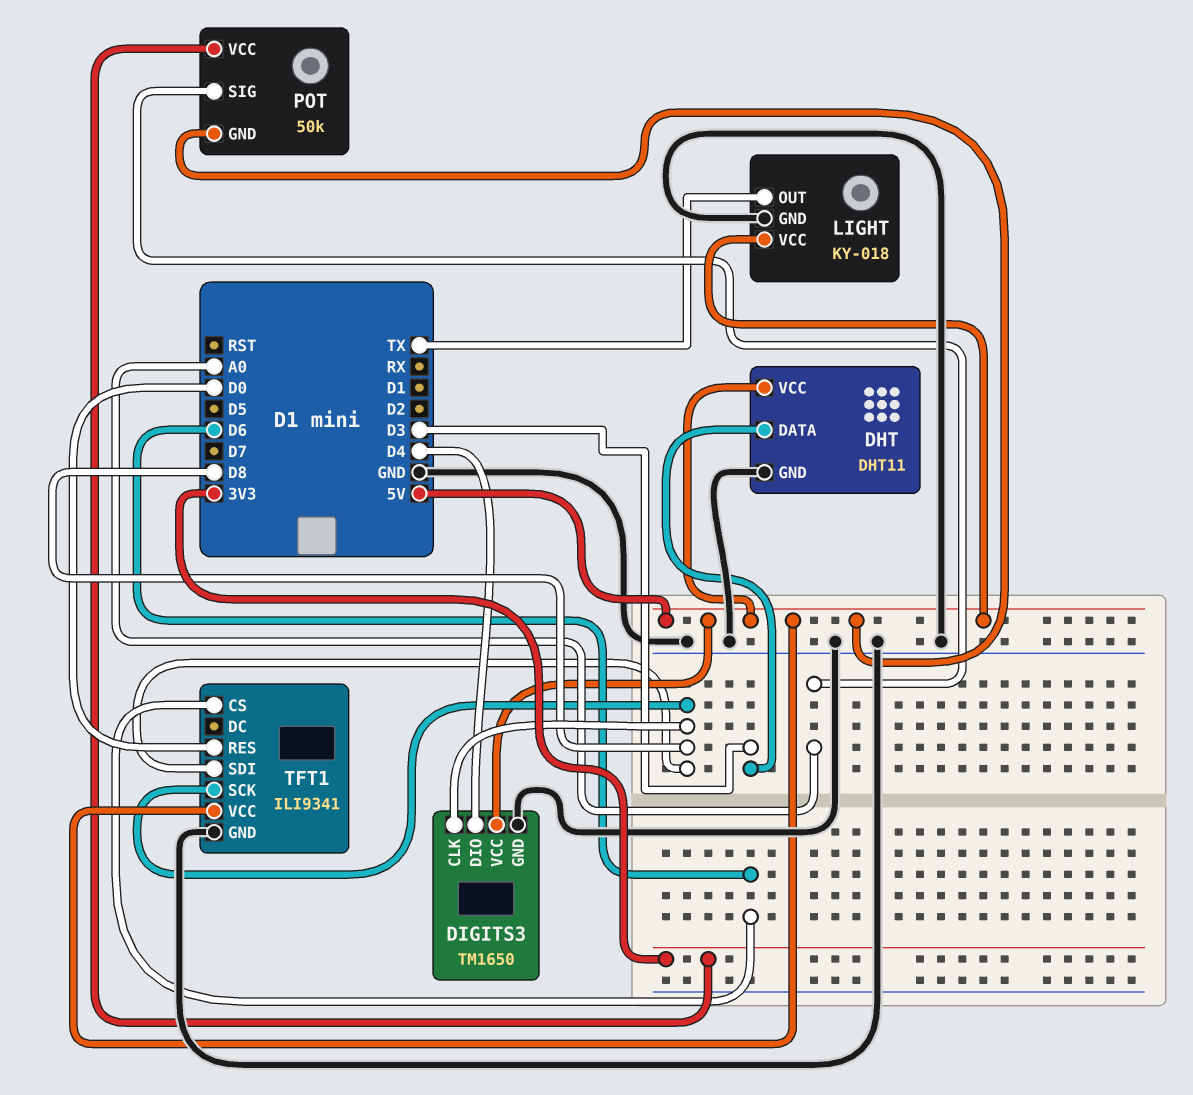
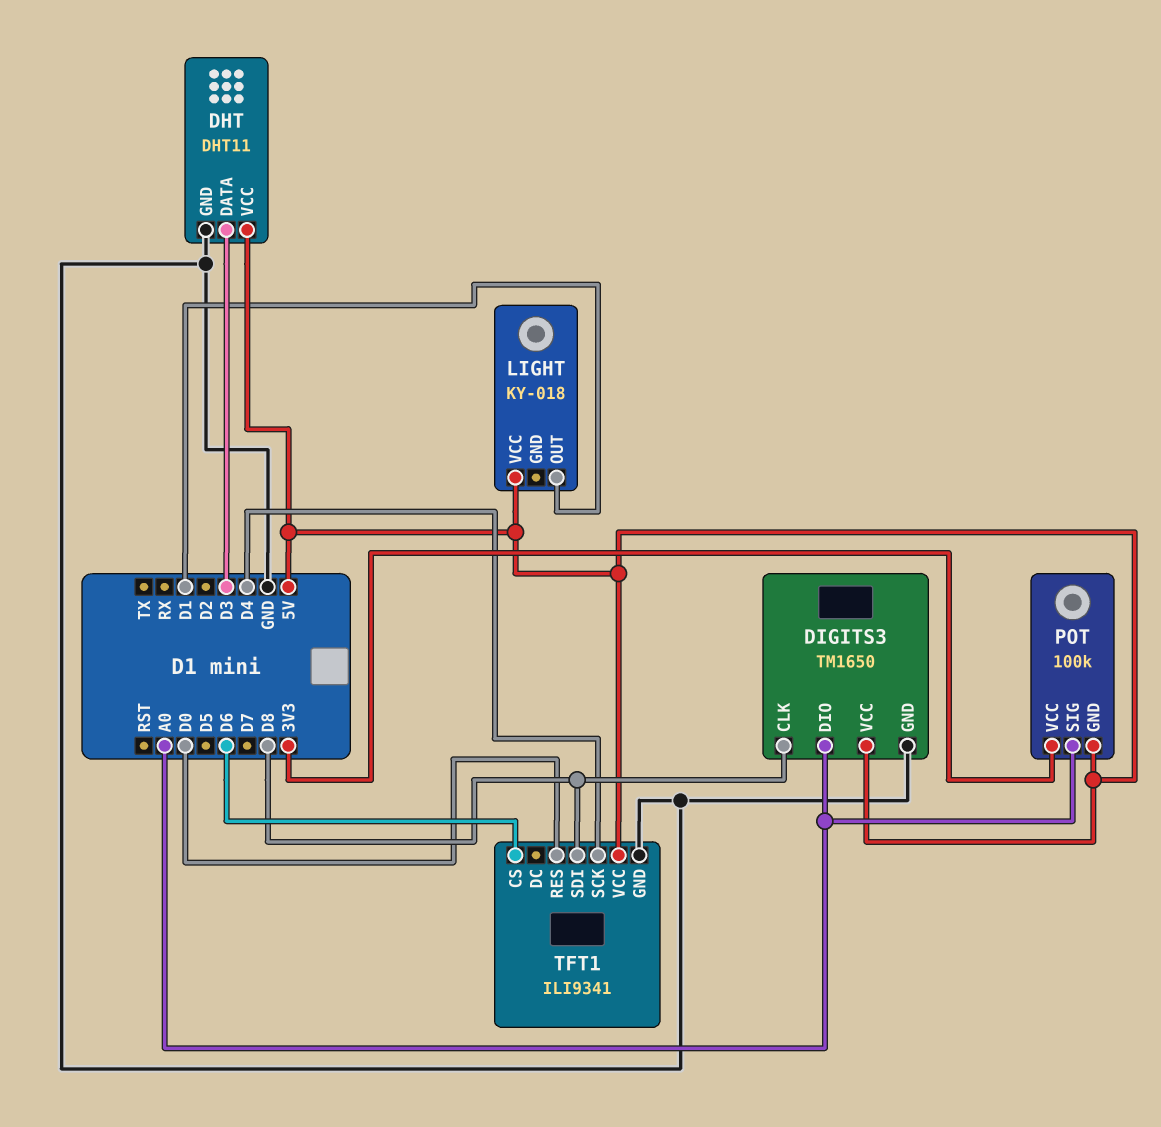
DIGITS3 pin DIO: D4 -> A0
LIGHT pin GND: GND -> none
LIGHT pin OUT: TX -> D1
POT: 50k -> 100k
TFT1 pin SCK: D8 -> D4

